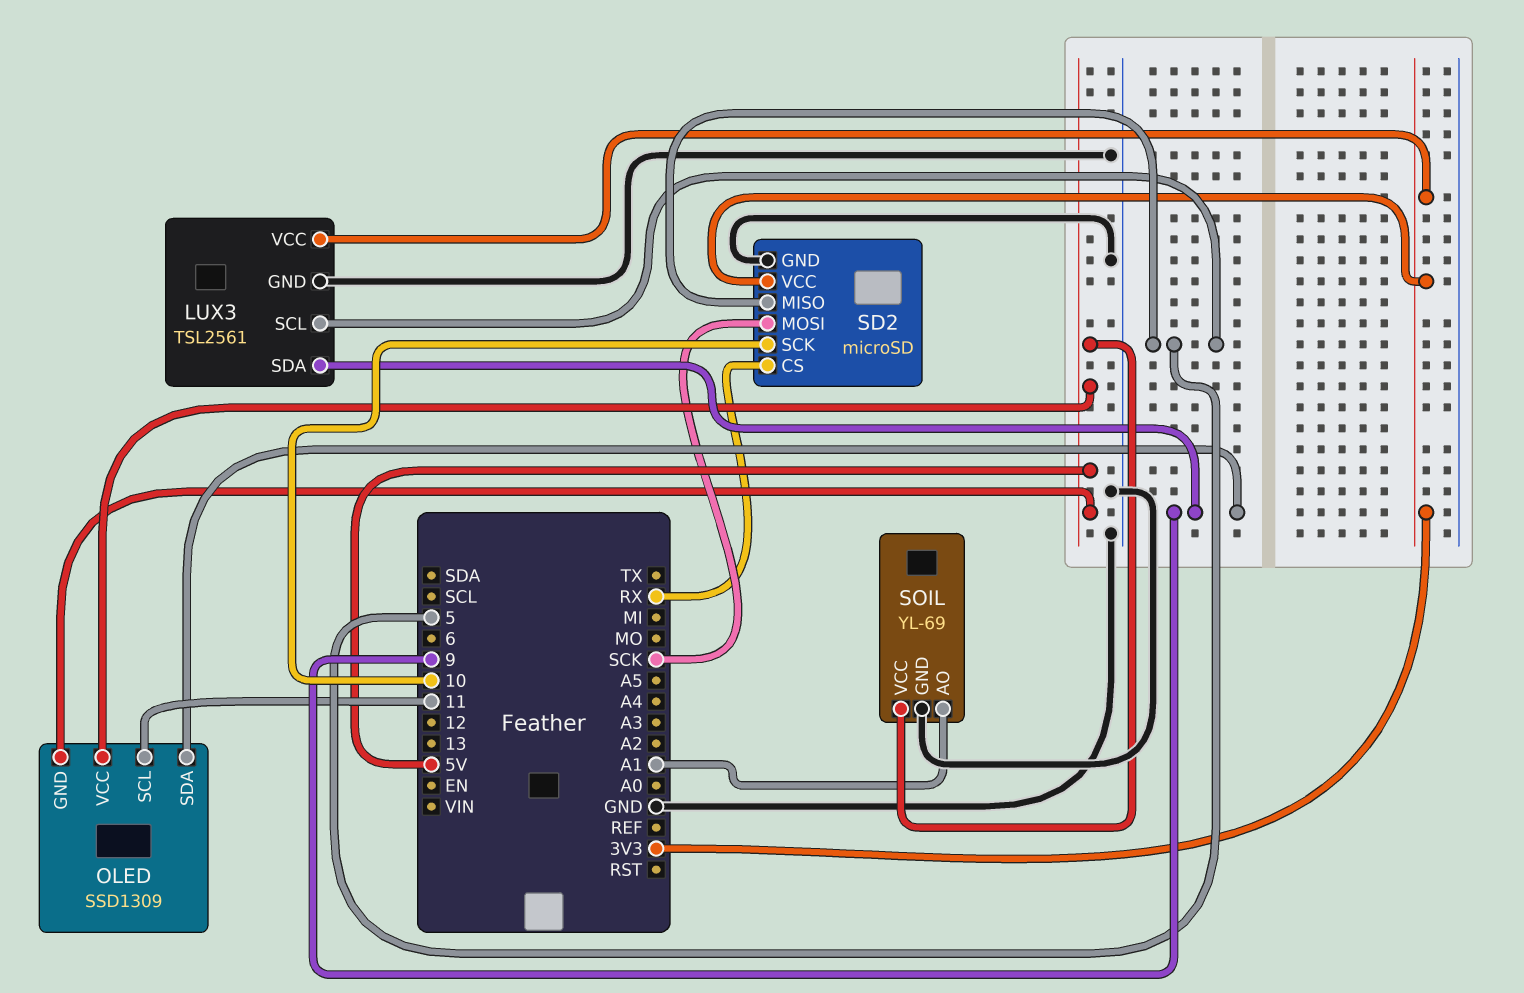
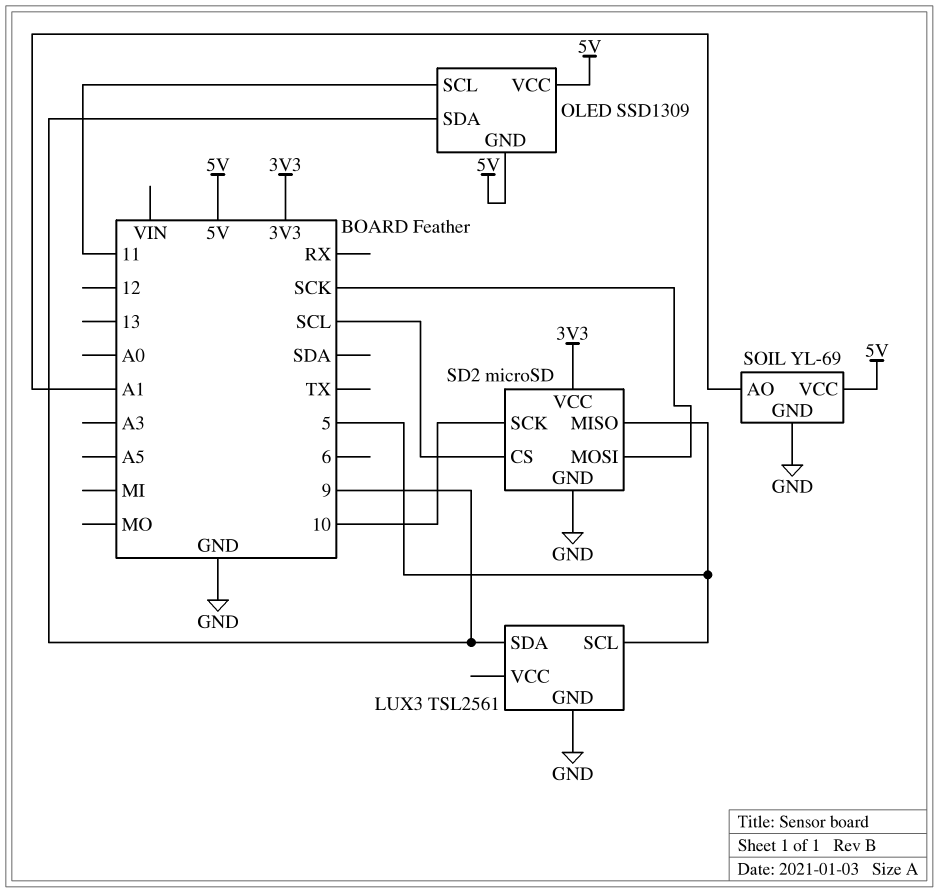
LUX3 pin VCC: 3V3 -> none
SD2 pin CS: RX -> SCL

